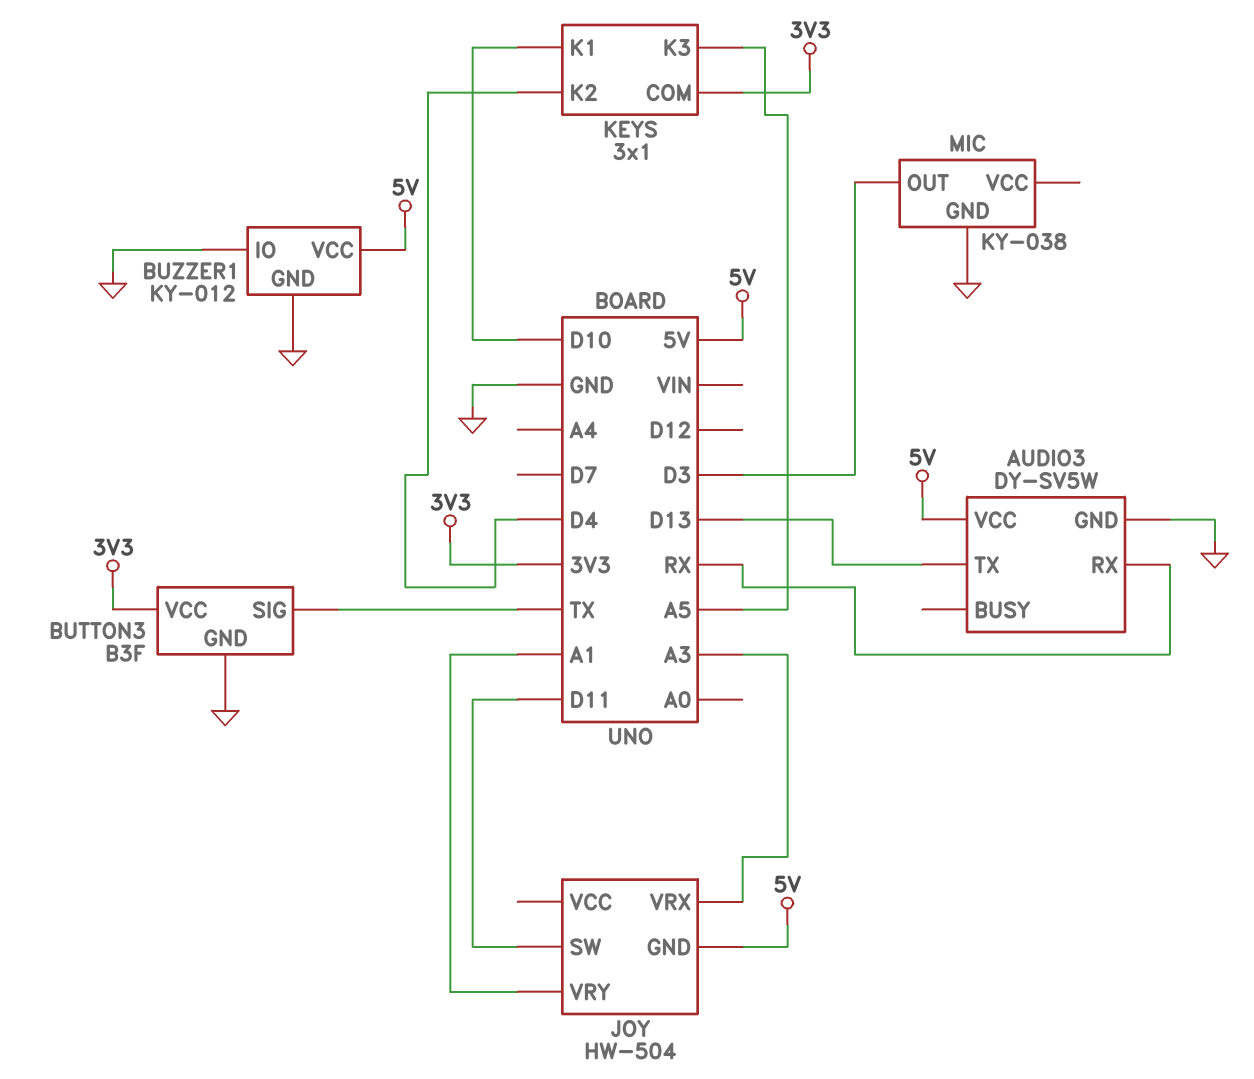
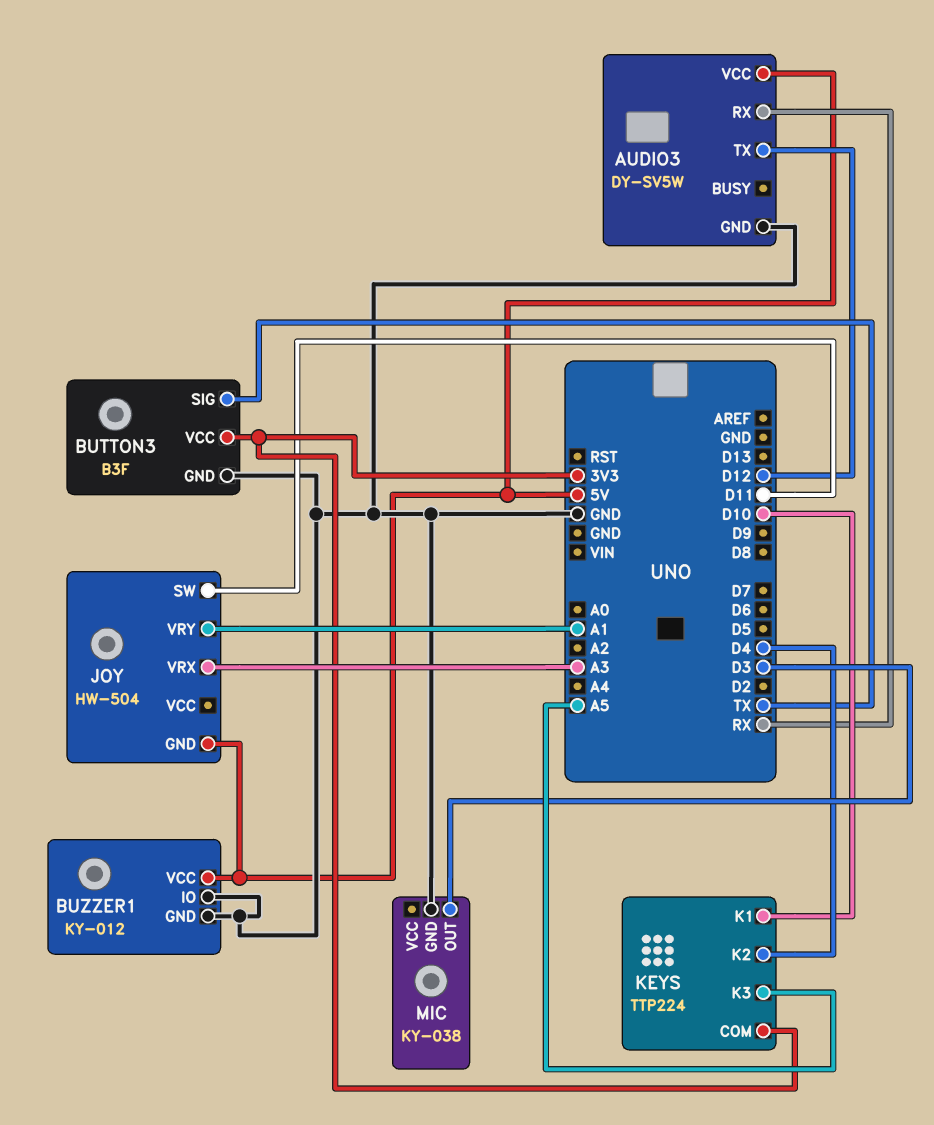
AUDIO3 pin TX: D13 -> D12
KEYS: 3x1 -> TTP224

